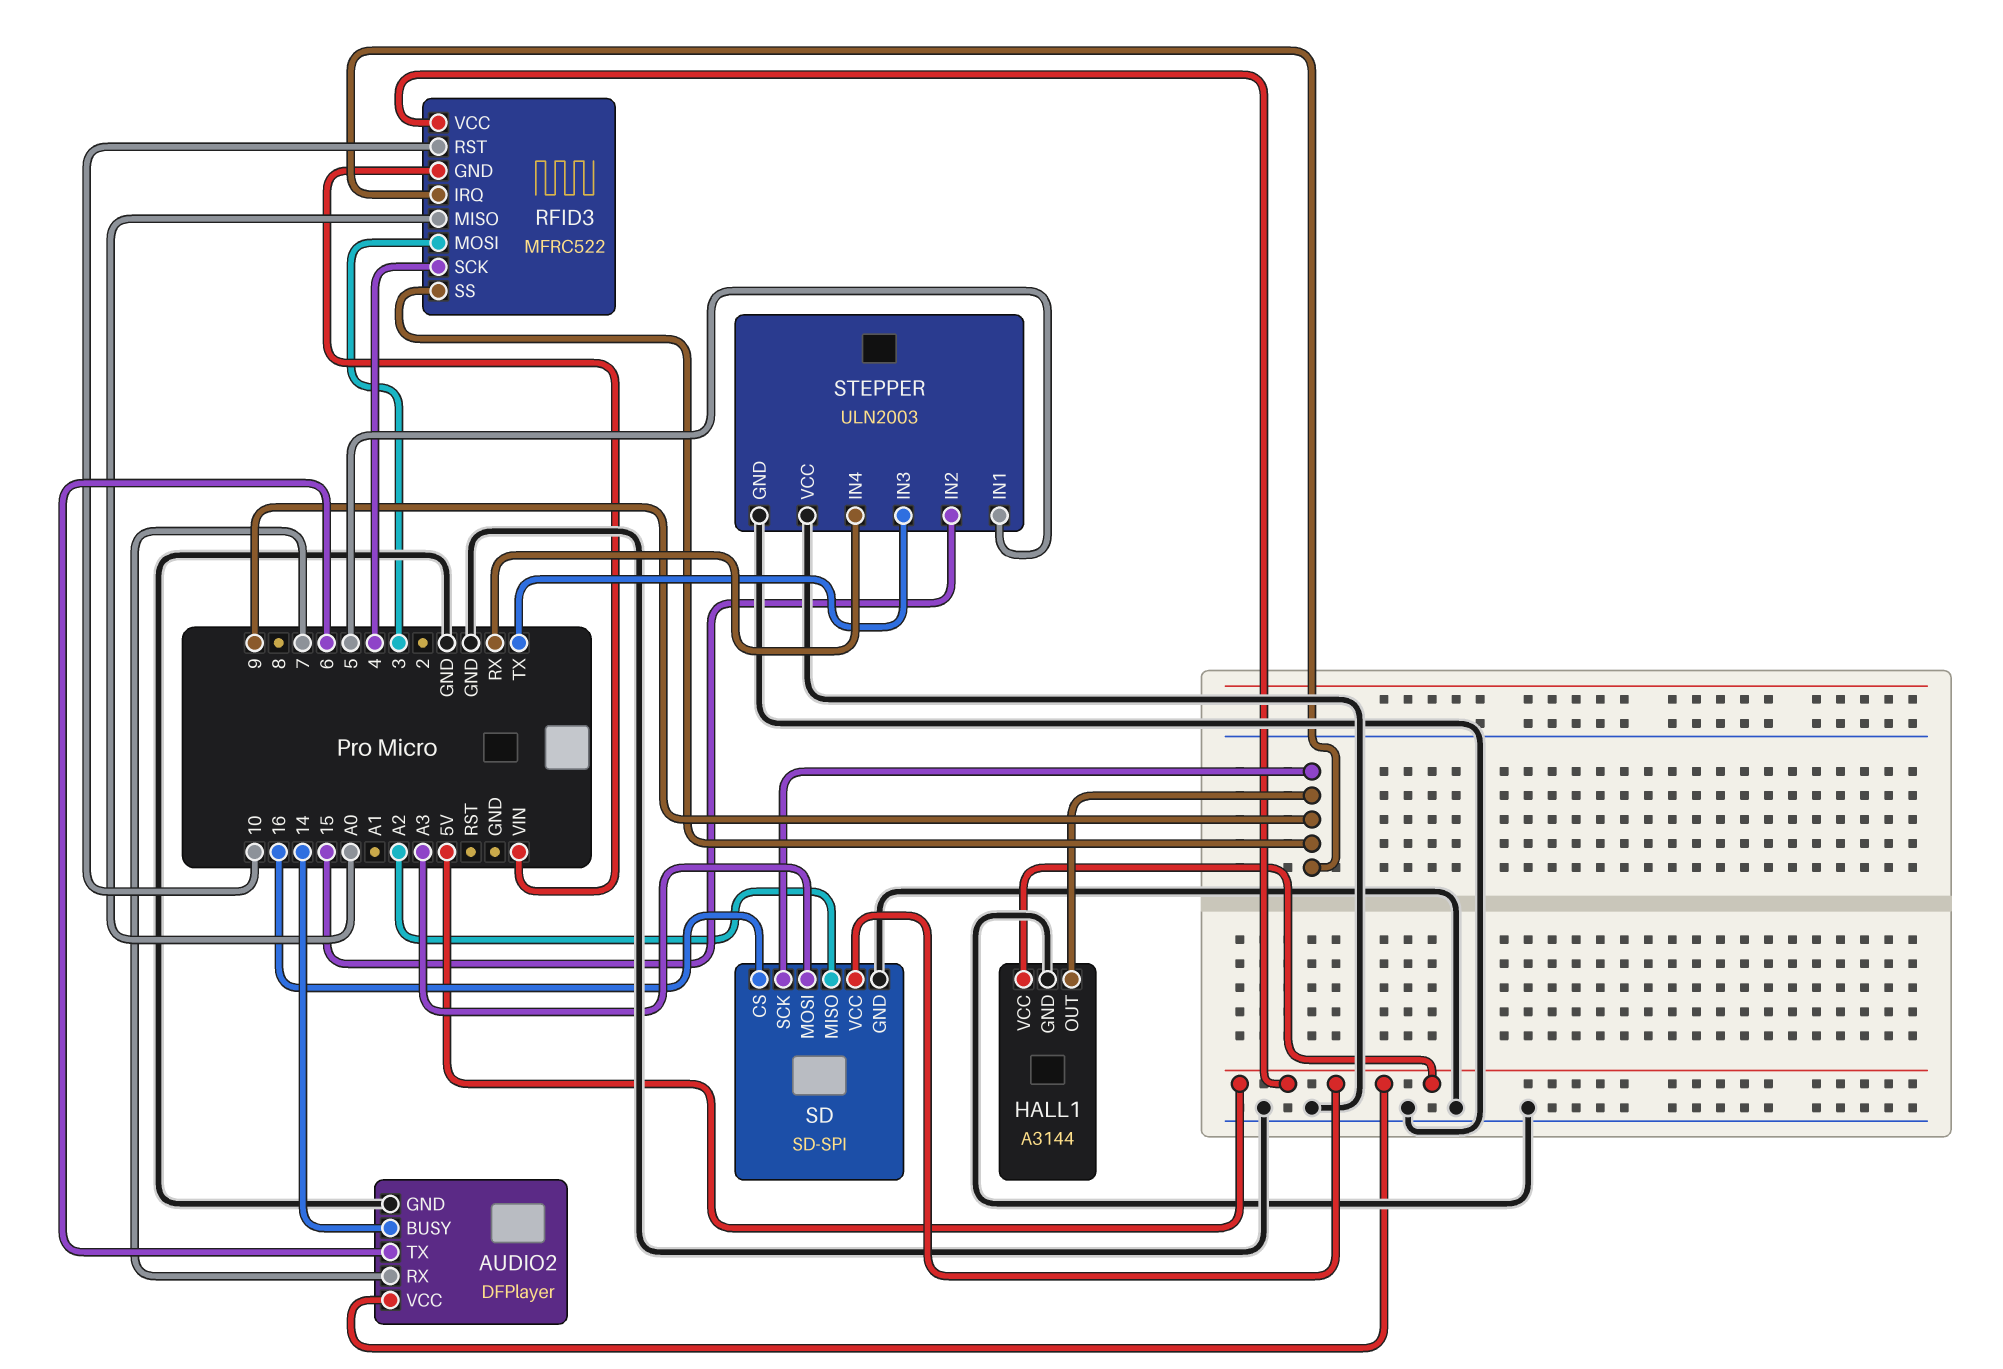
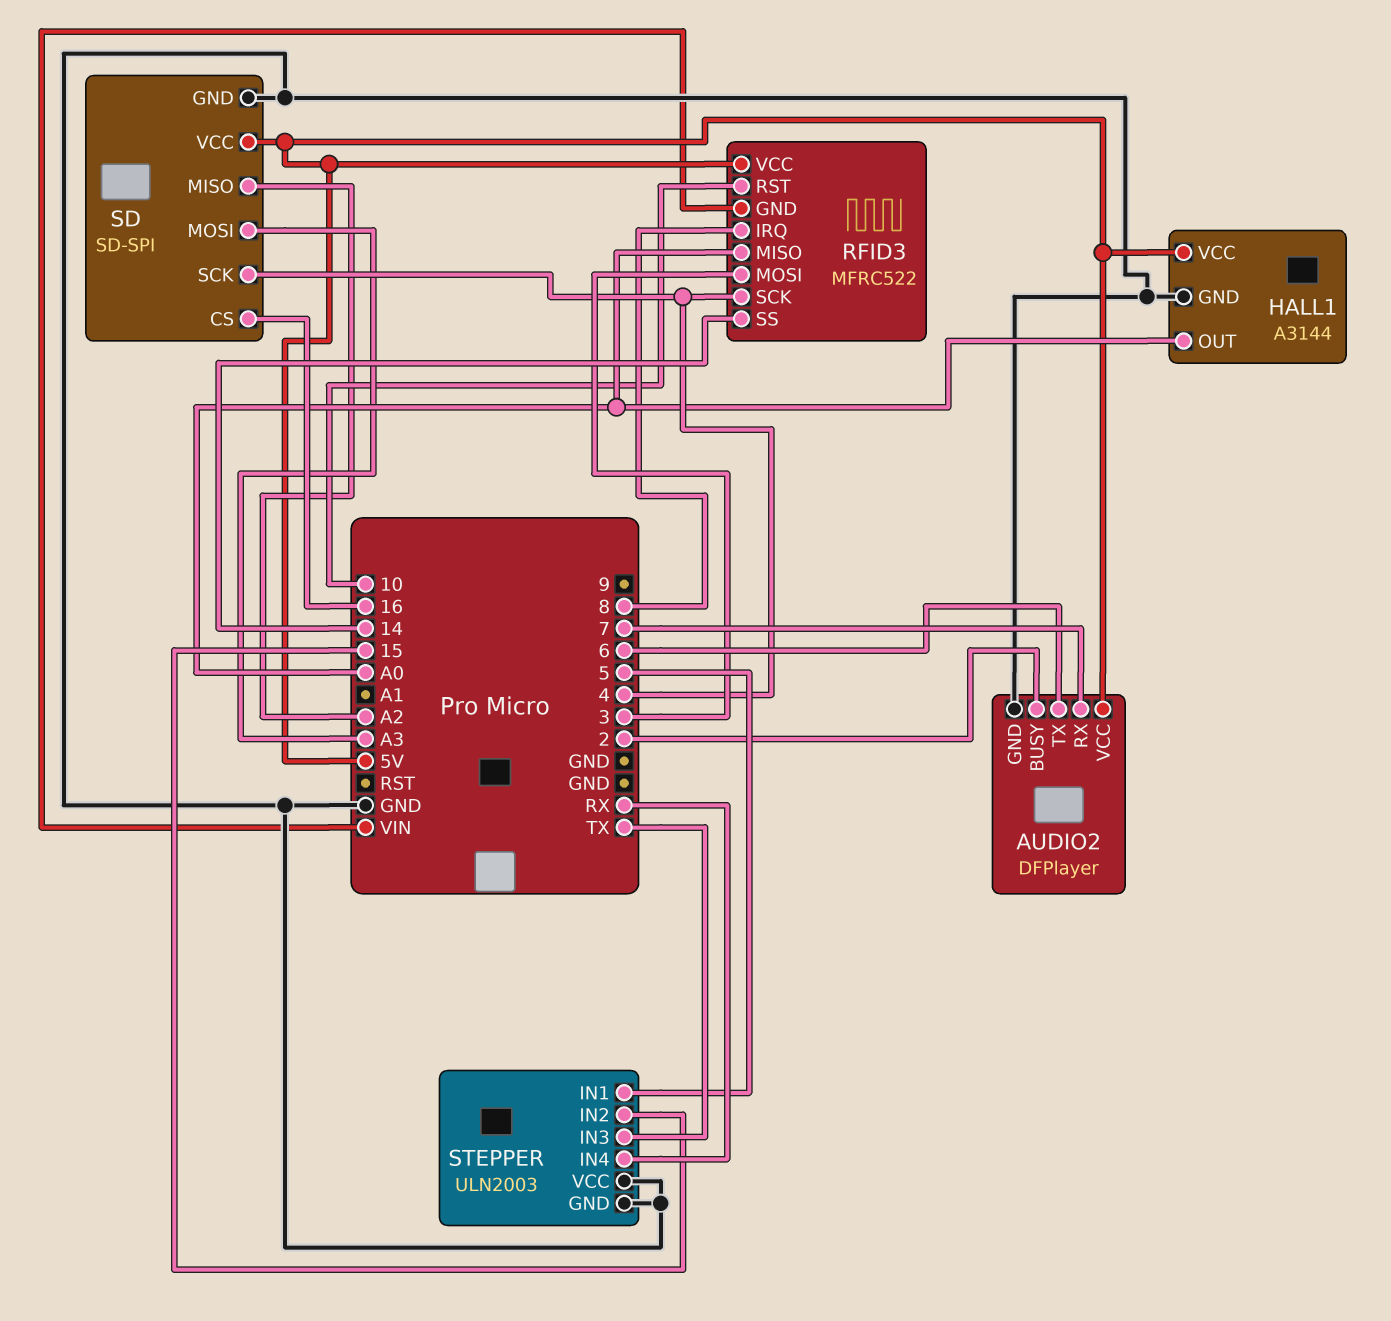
AUDIO2 pin BUSY: 14 -> 2
HALL1 pin OUT: 9 -> A0
RFID3 pin IRQ: 9 -> 8
RFID3 pin SS: 9 -> 14
SD pin SCK: 9 -> 4

